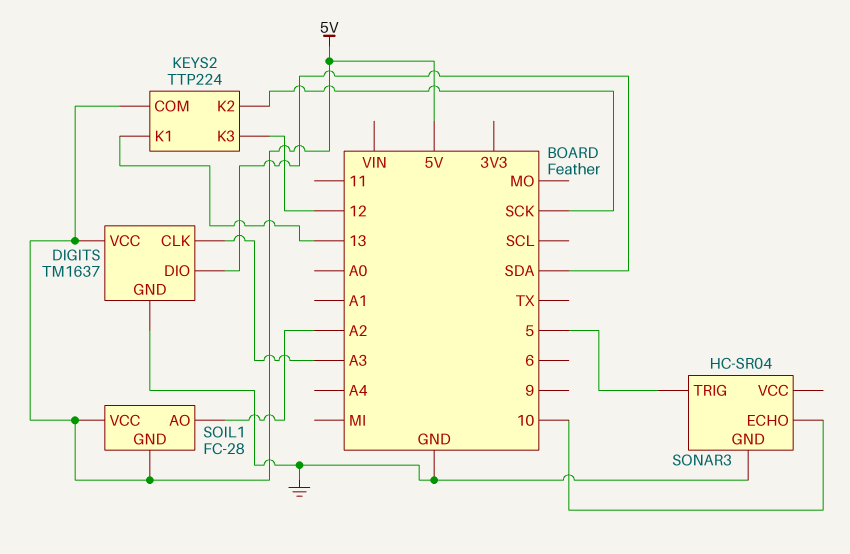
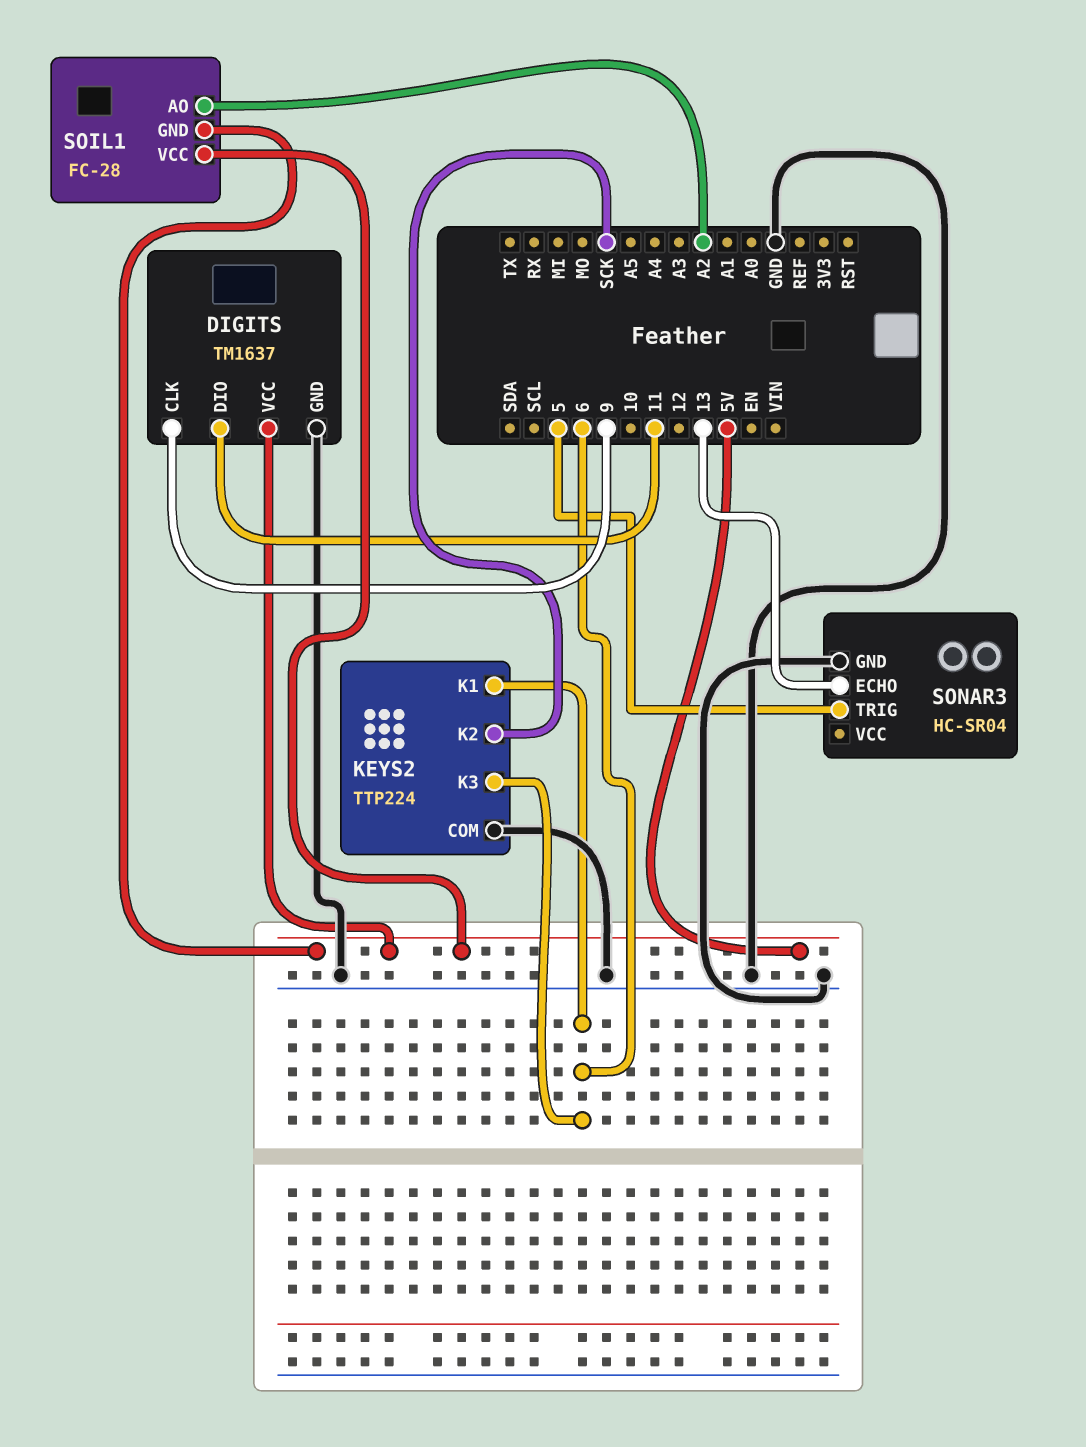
DIGITS pin CLK: A3 -> 9
DIGITS pin DIO: SDA -> 11
KEYS2 pin COM: 5V -> GND
KEYS2 pin K1: 13 -> 6
KEYS2 pin K3: 12 -> 6
SONAR3 pin ECHO: 10 -> 13

